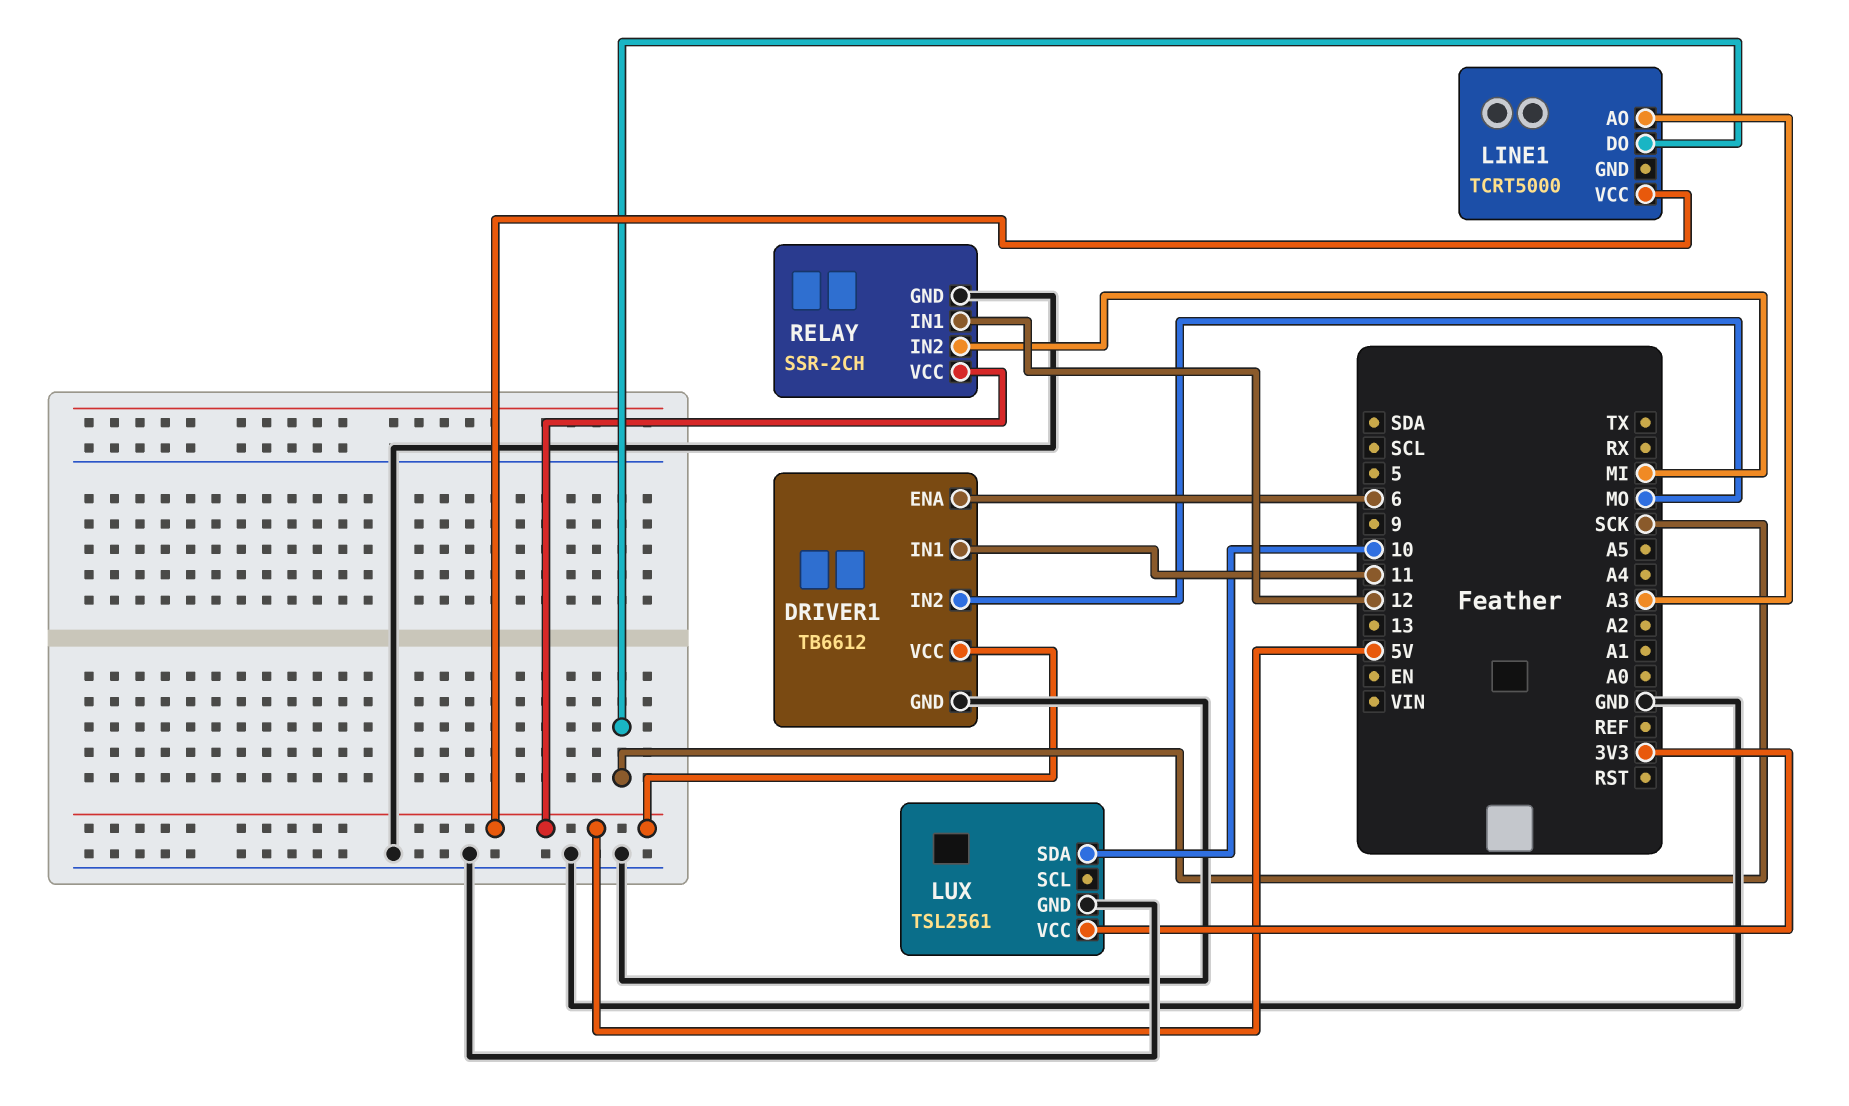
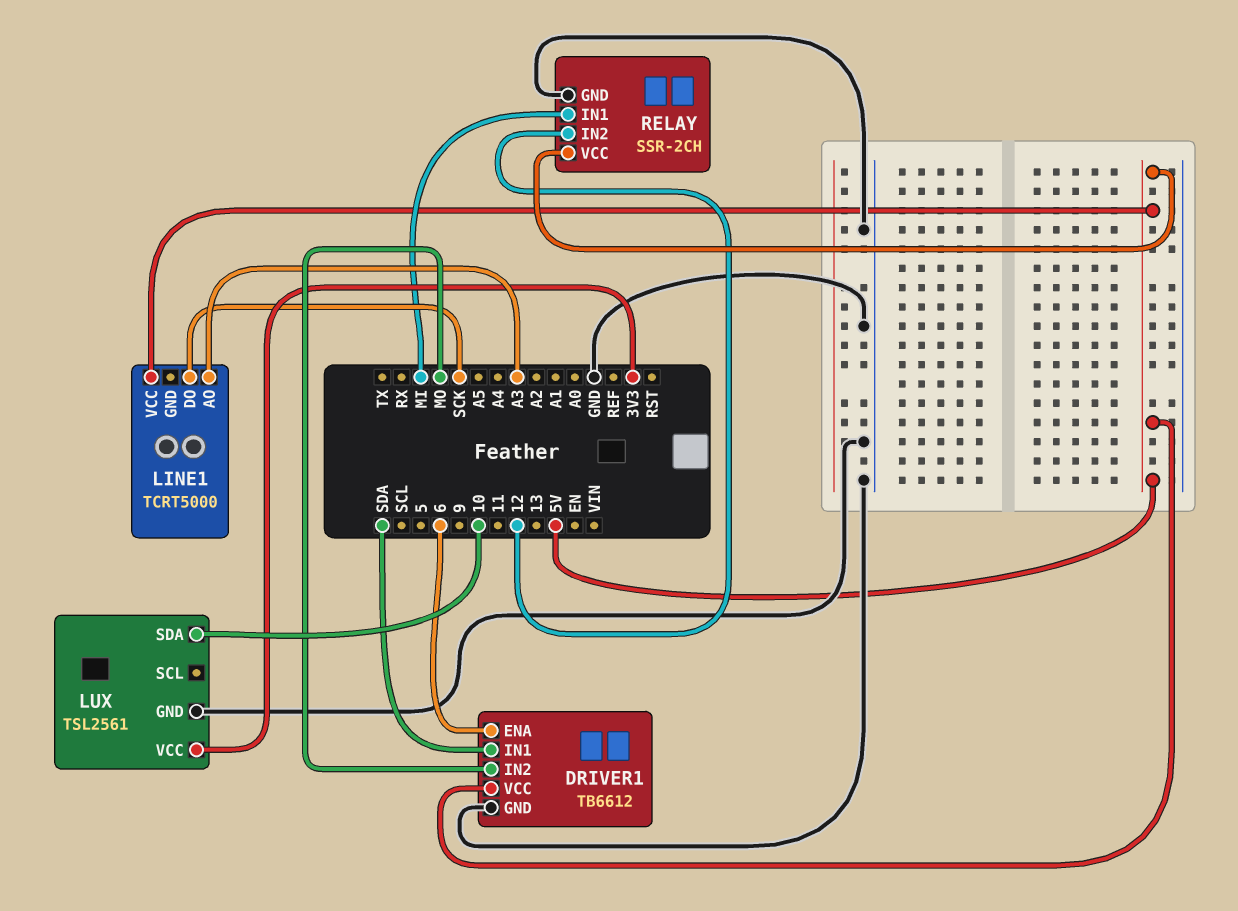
DRIVER1 pin IN1: 11 -> SDA
RELAY pin IN1: 12 -> MI
RELAY pin IN2: MI -> 12

